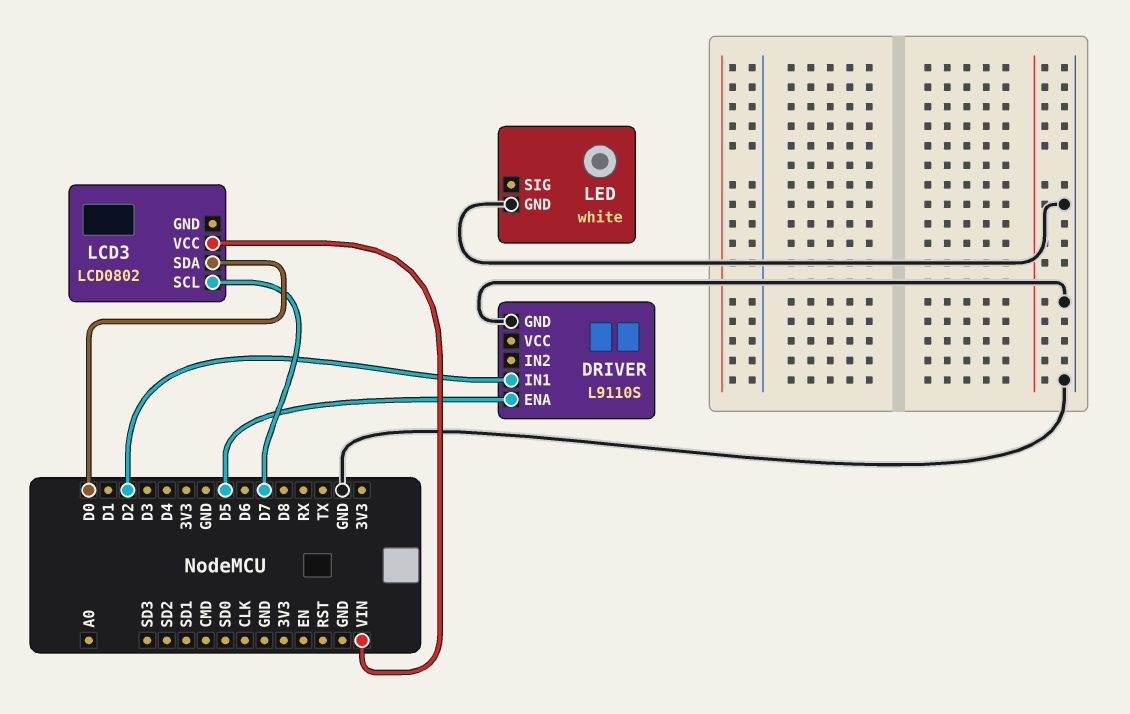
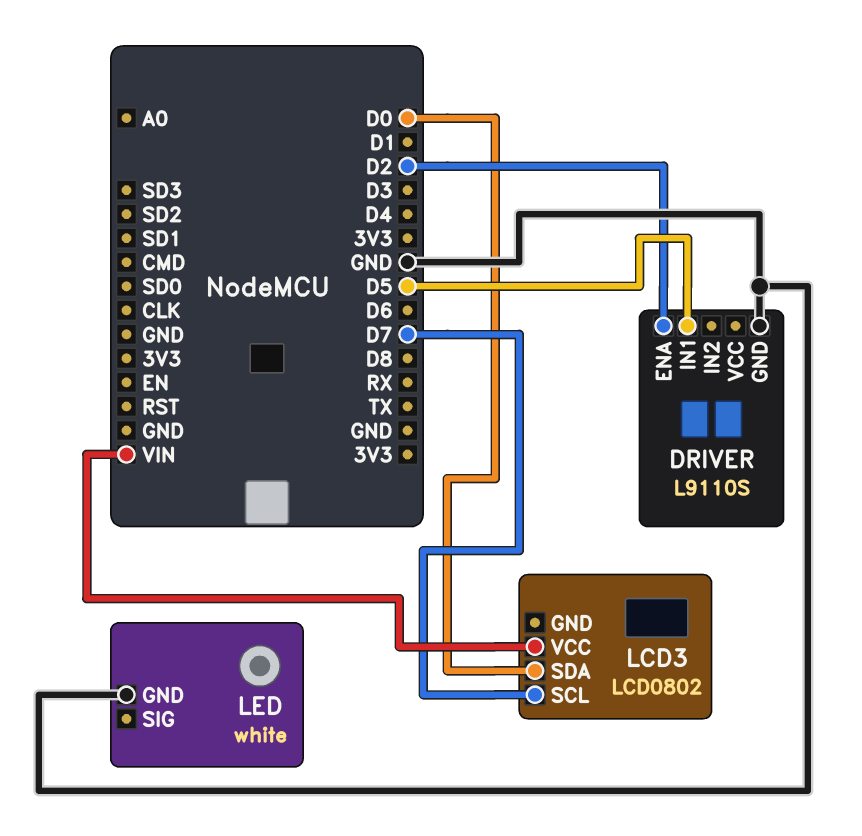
DRIVER pin ENA: D5 -> D2
DRIVER pin IN1: D2 -> D5

